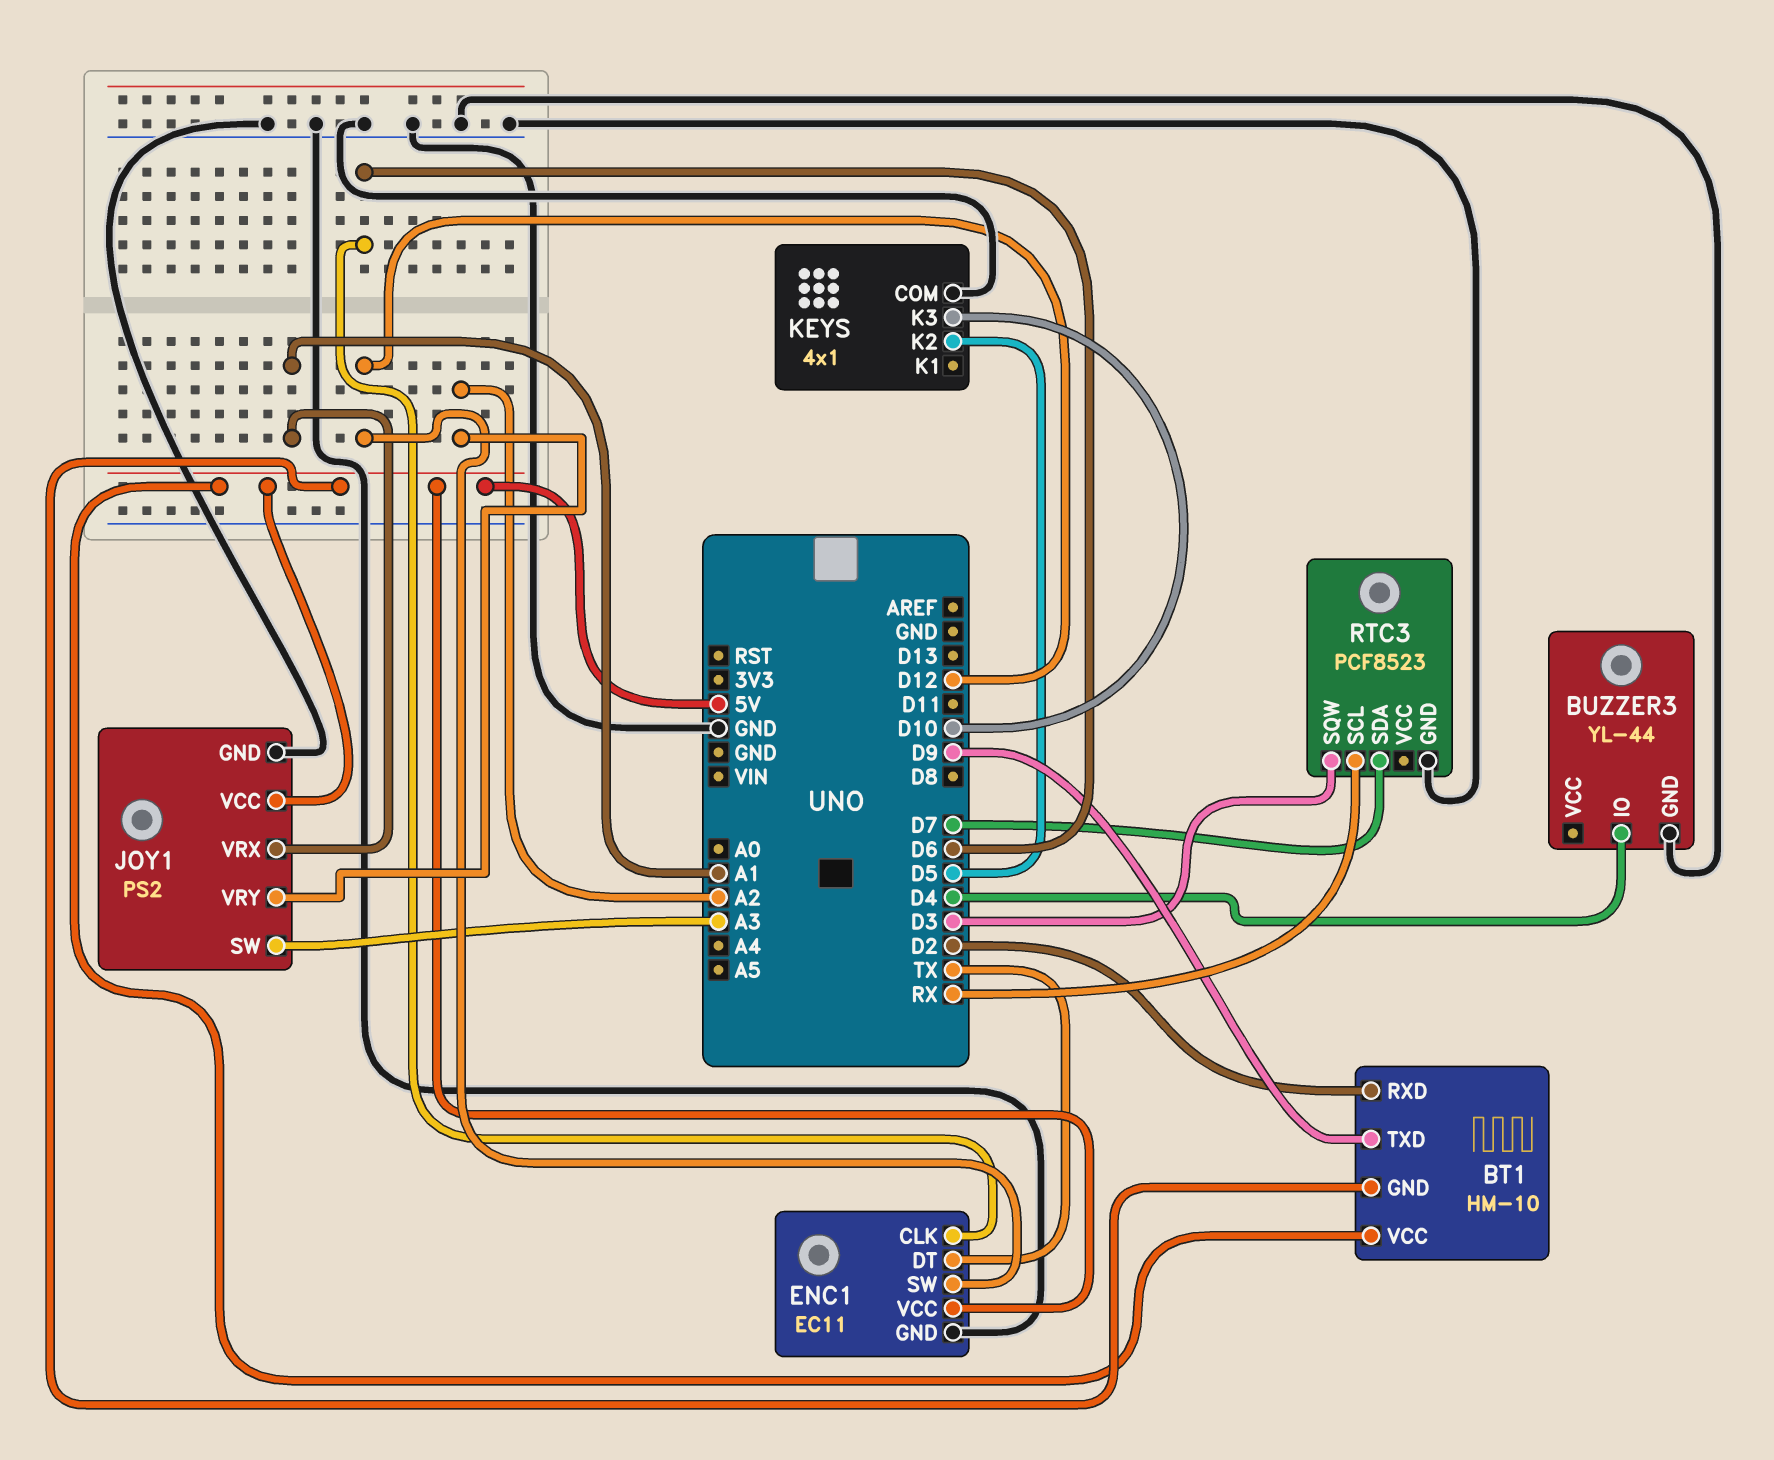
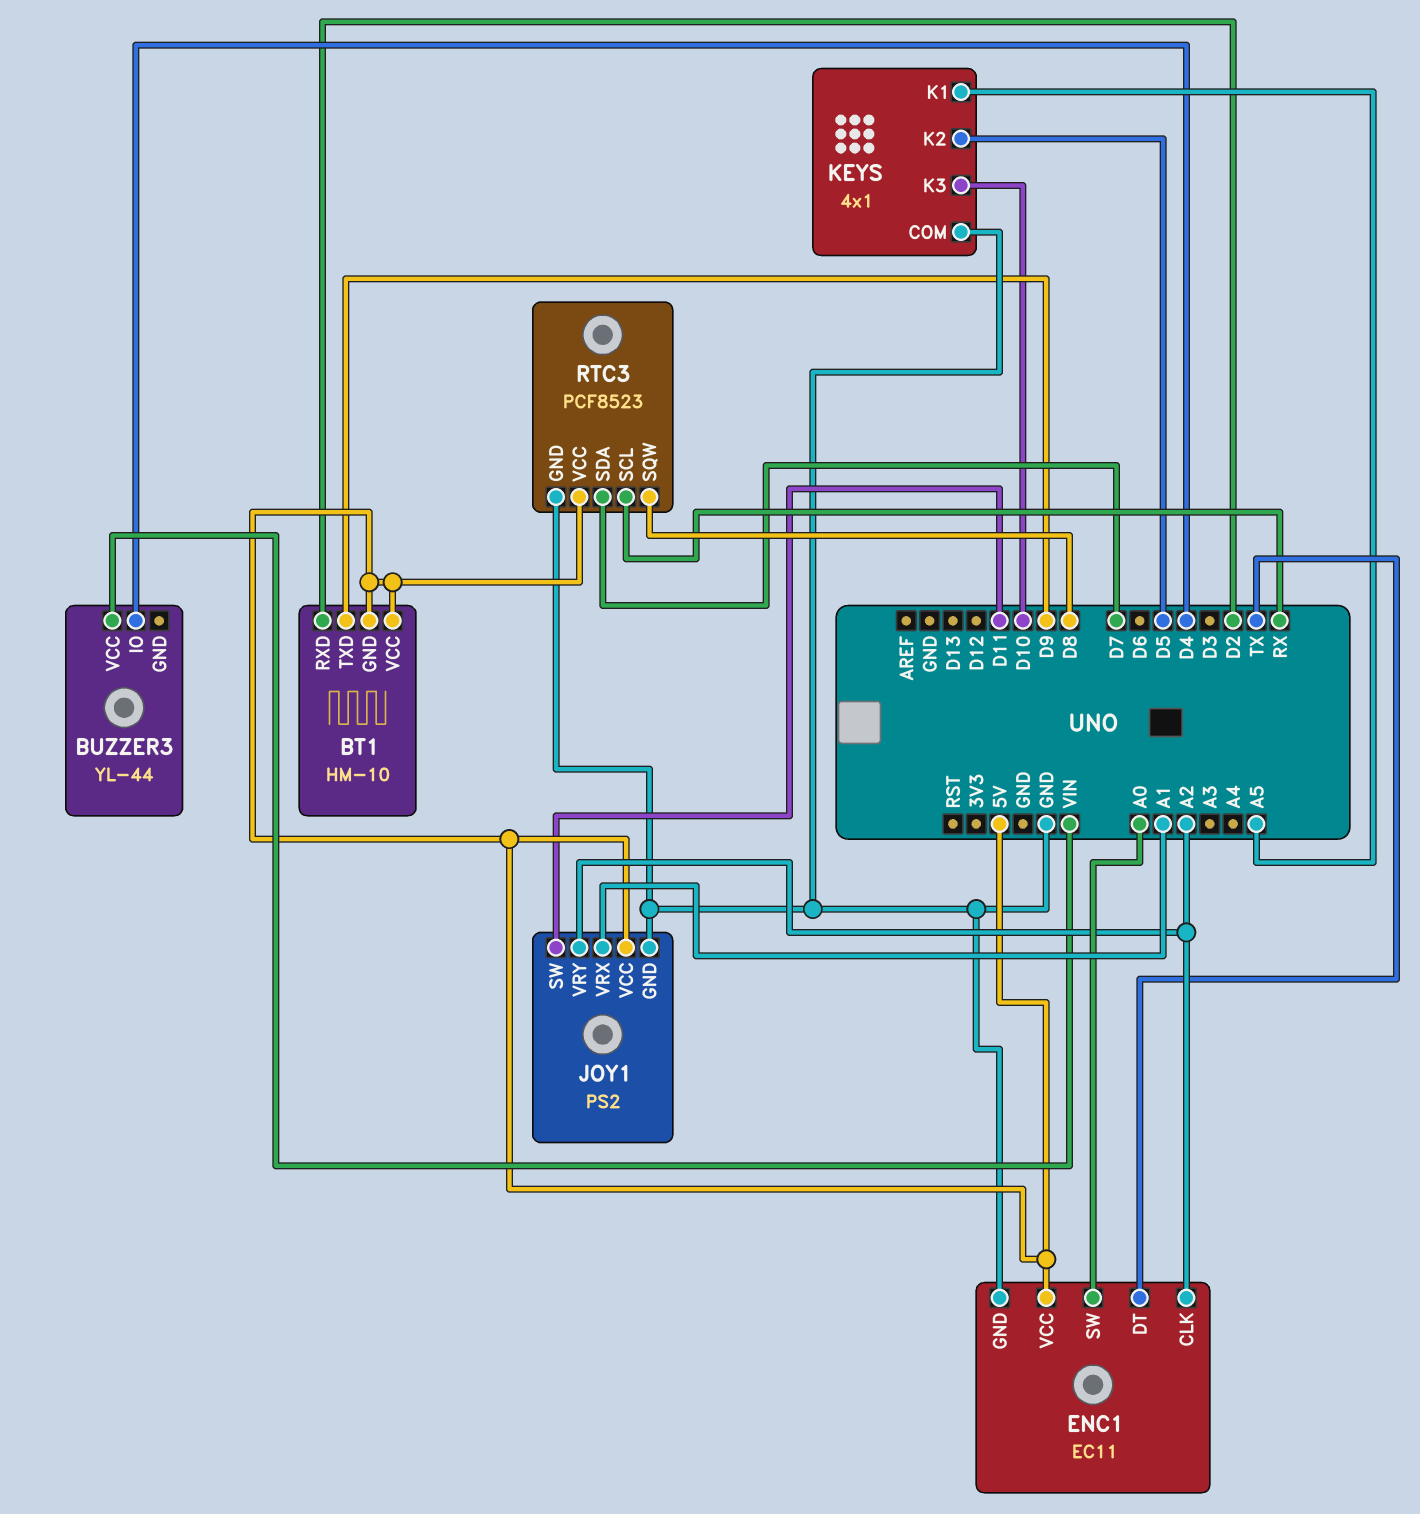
BUZZER3 pin GND: GND -> none
BUZZER3 pin VCC: none -> VIN
ENC1 pin CLK: D6 -> A2
ENC1 pin SW: D12 -> A0
JOY1 pin SW: A3 -> D11
KEYS pin K1: none -> A5
RTC3 pin SQW: D3 -> D8
RTC3 pin VCC: none -> 5V

